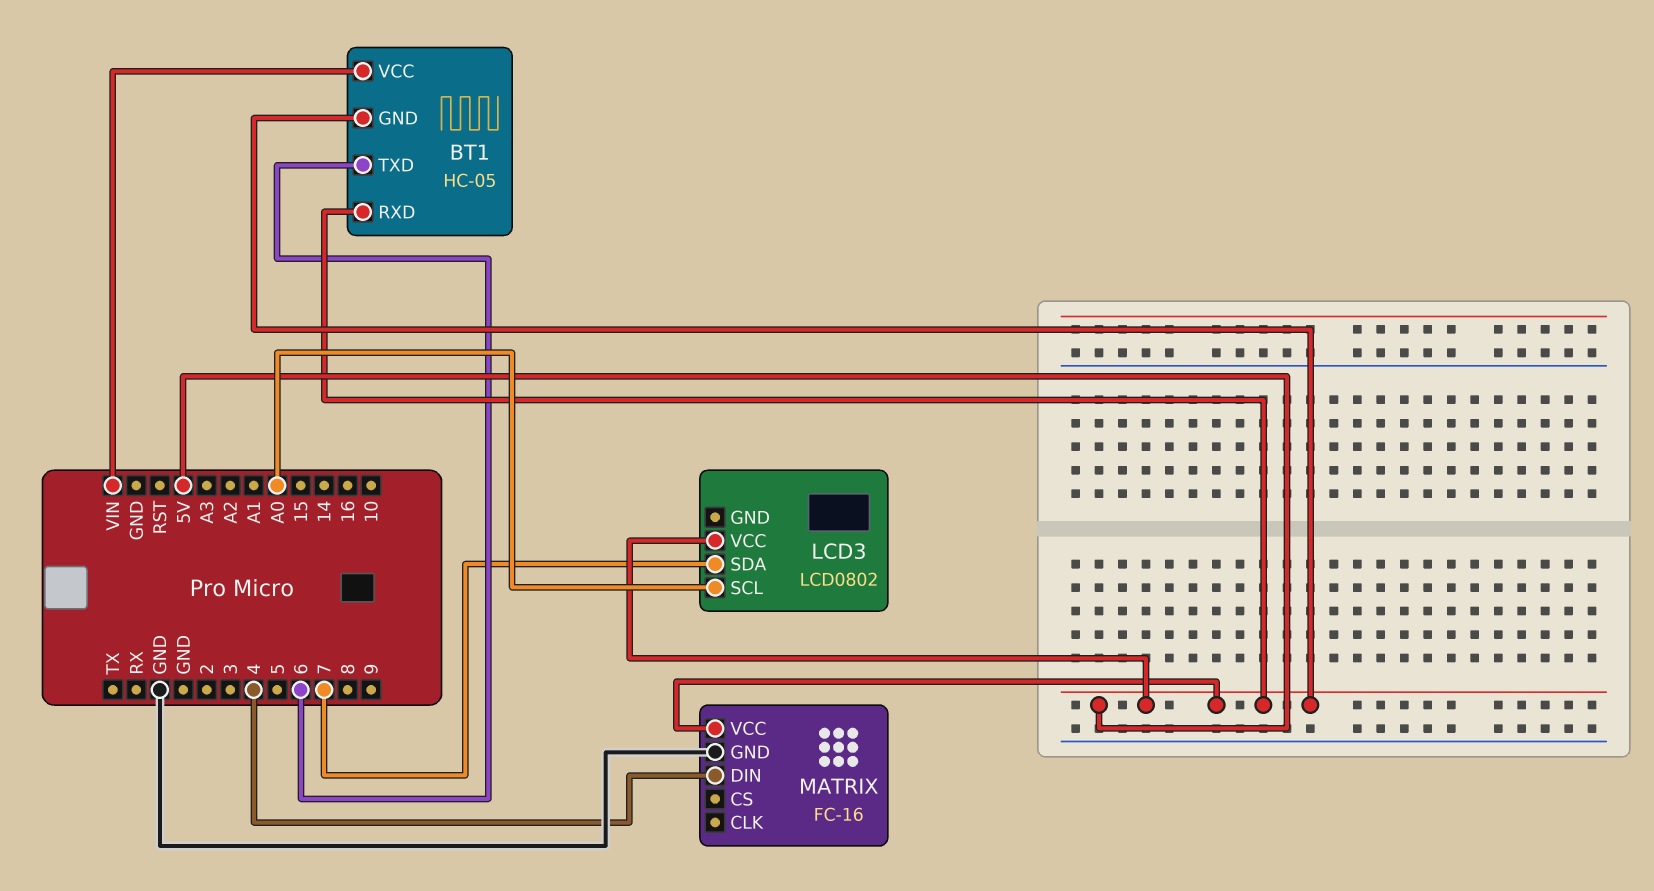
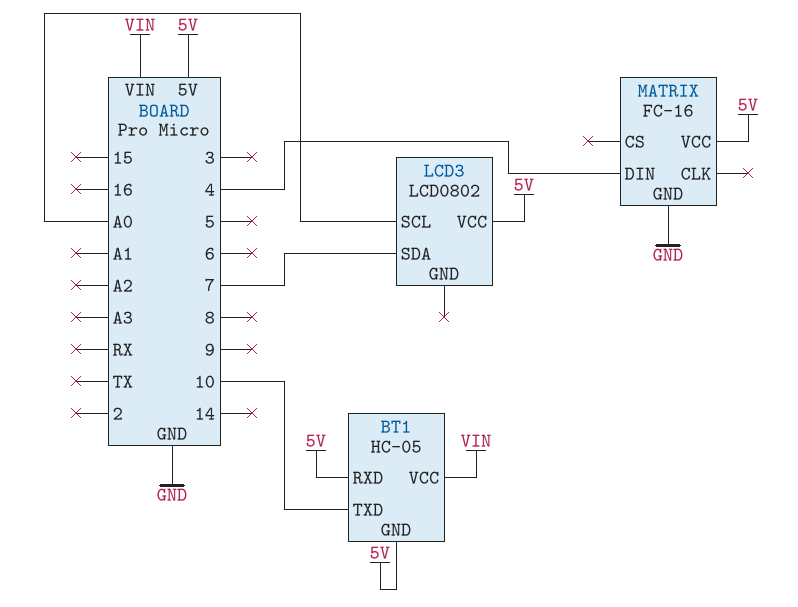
BT1 pin TXD: 6 -> 10

